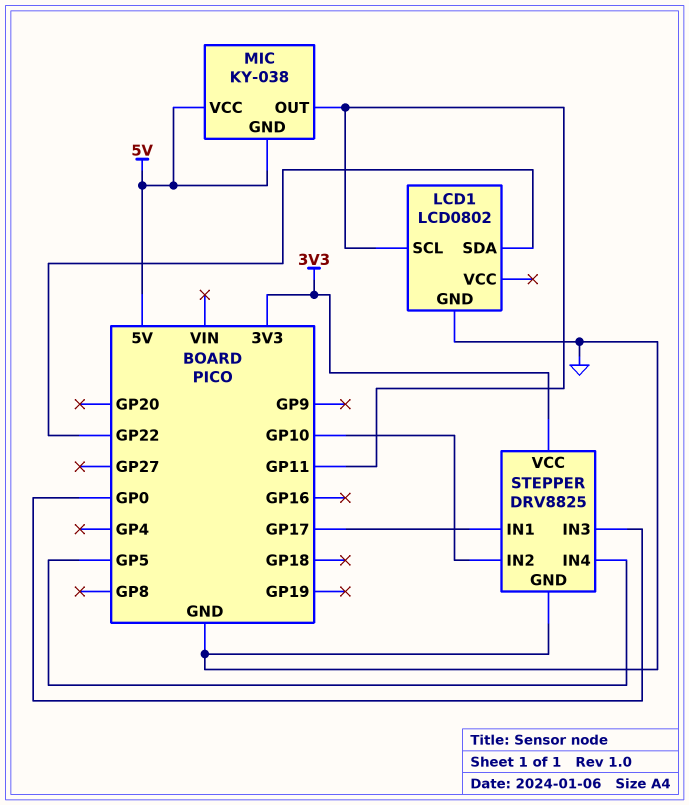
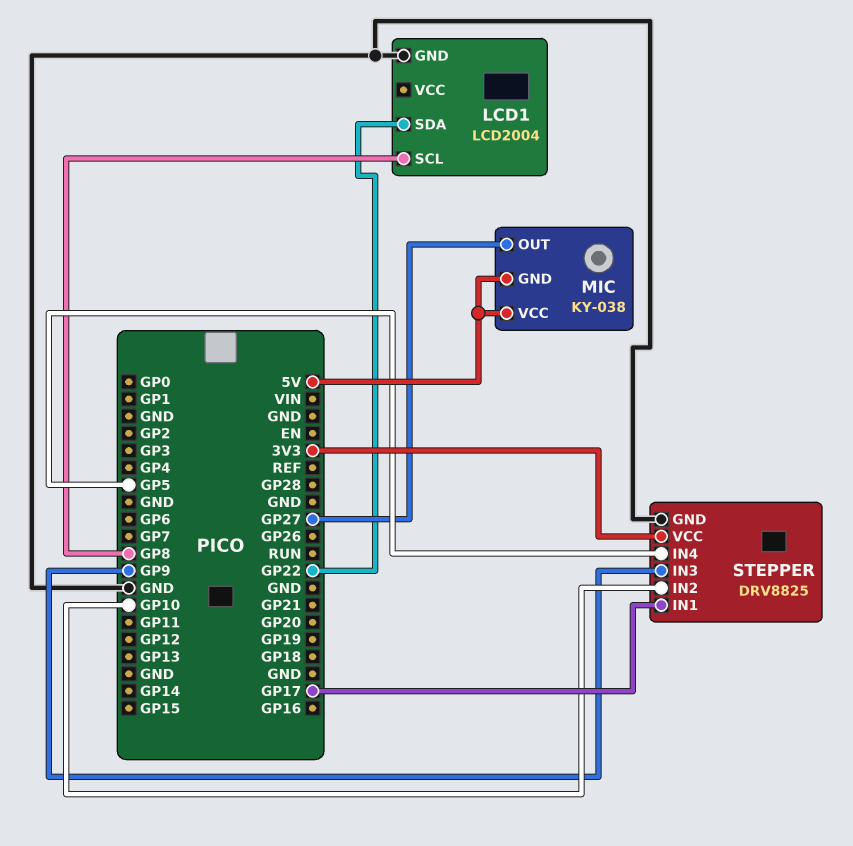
LCD1: LCD0802 -> LCD2004
LCD1 pin SCL: GP11 -> GP8
MIC pin OUT: GP11 -> GP27
STEPPER pin IN3: GP0 -> GP9

